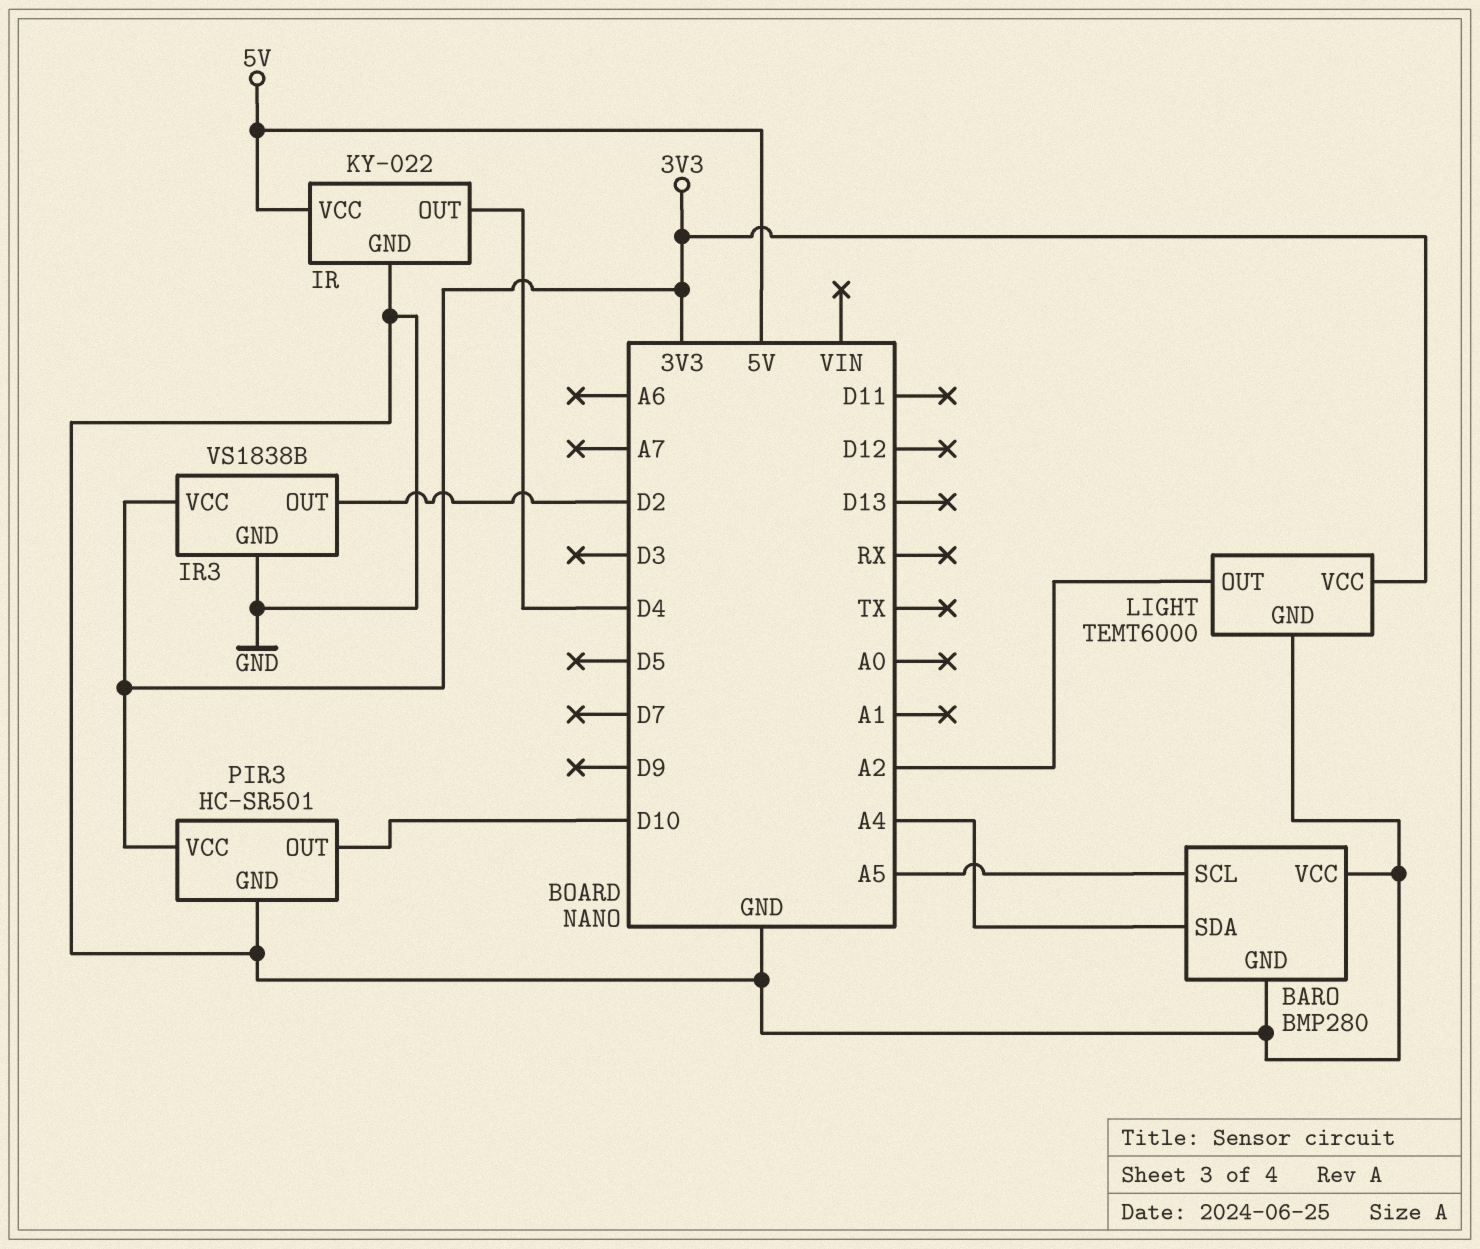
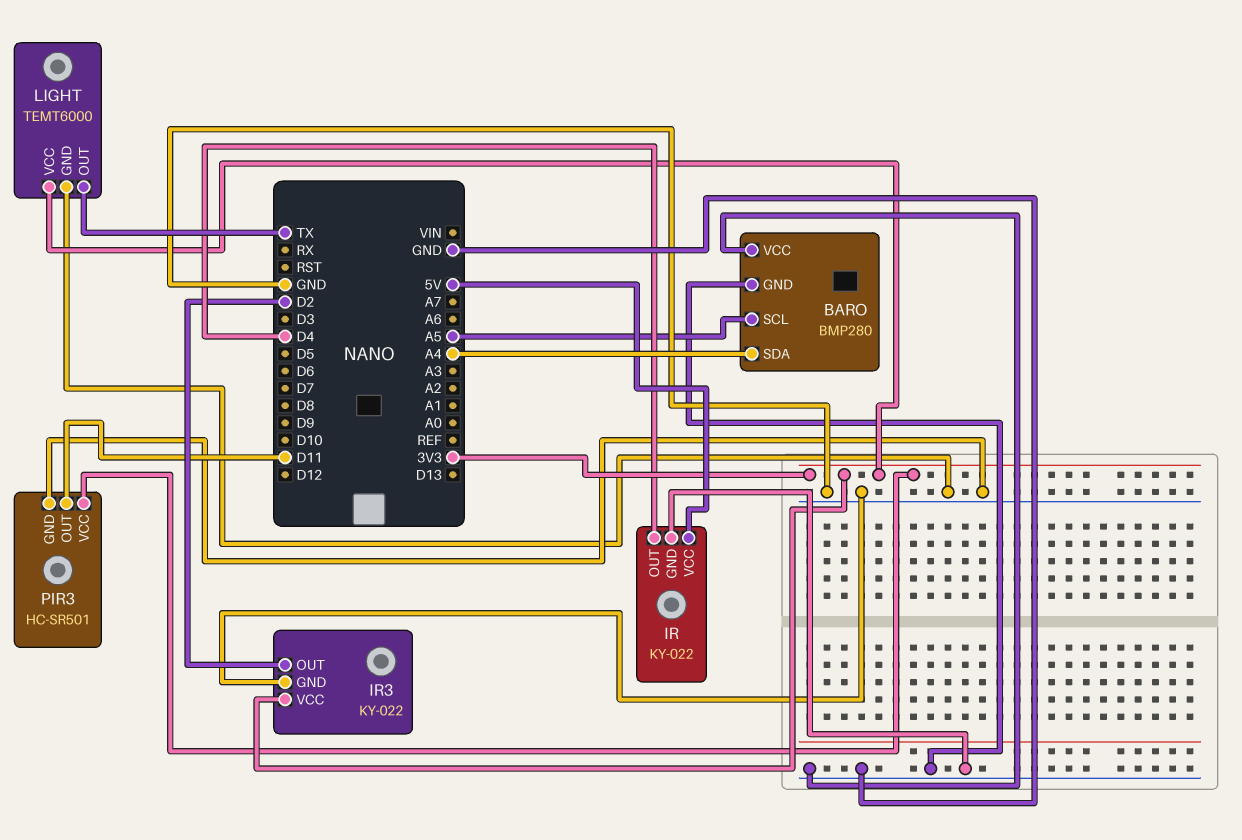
IR3: VS1838B -> KY-022
LIGHT pin OUT: A2 -> TX
PIR3 pin OUT: D10 -> D11

